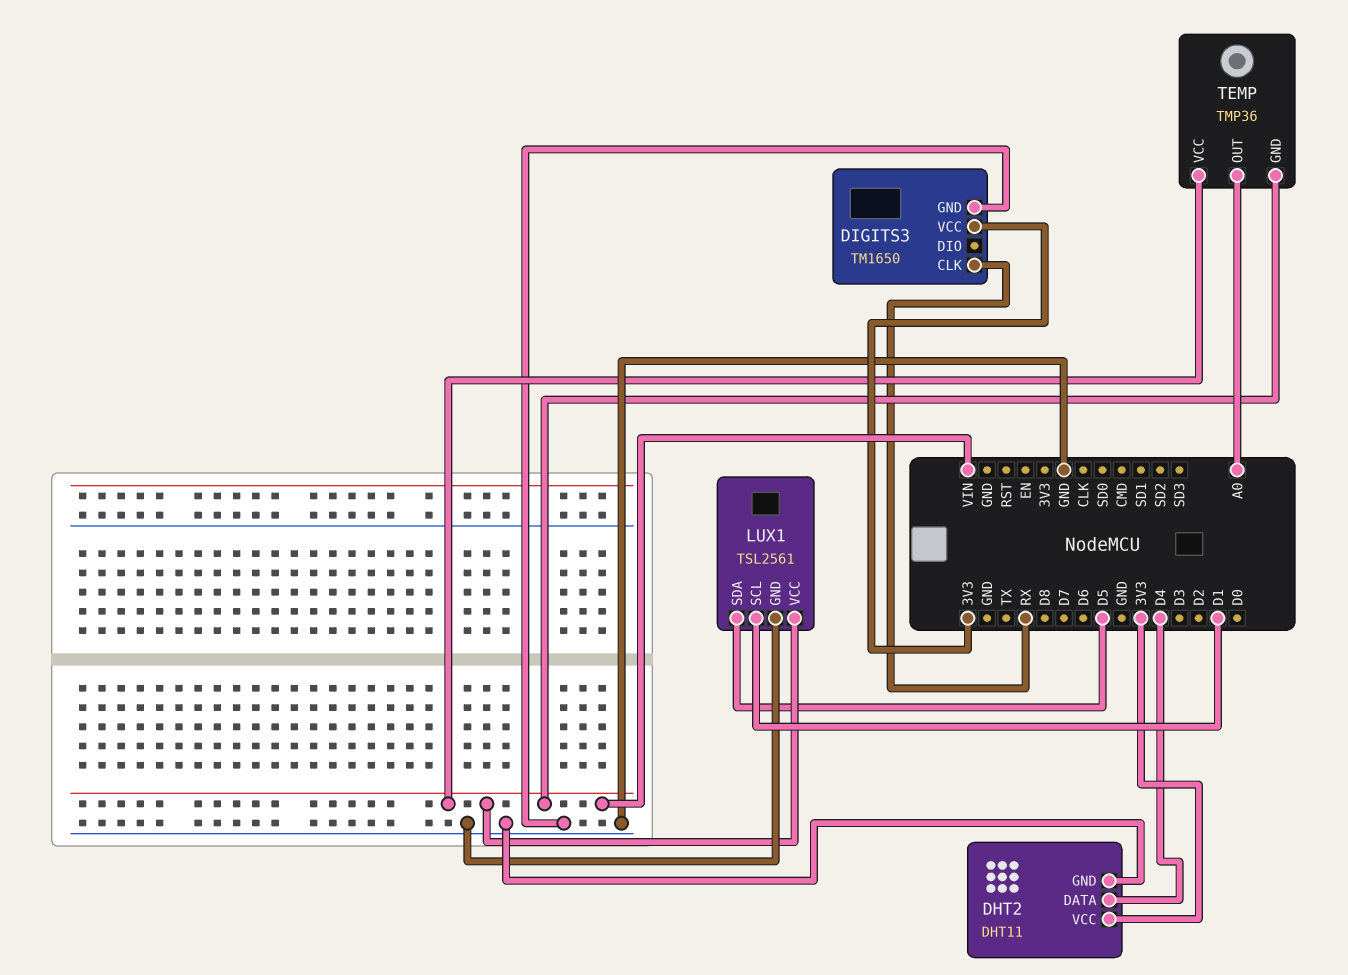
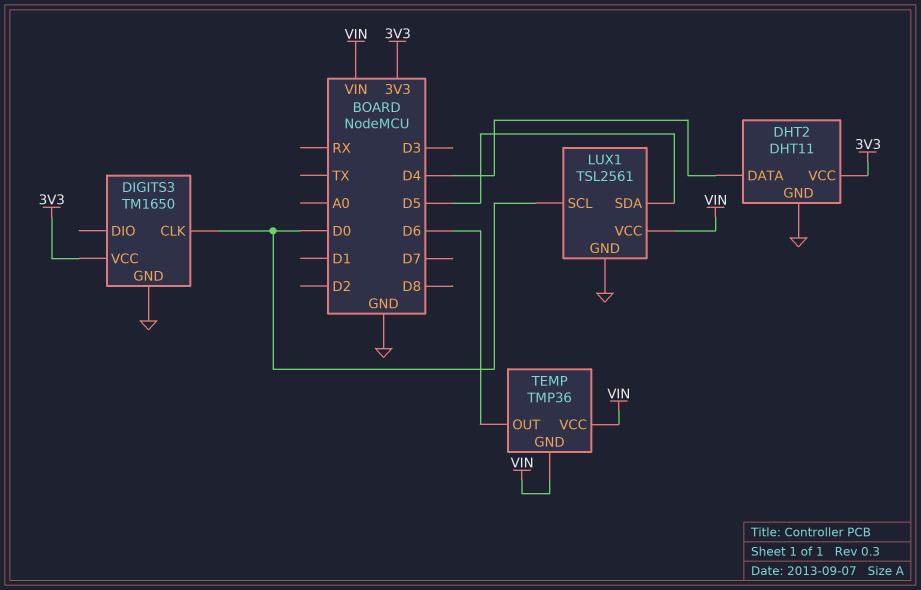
DIGITS3 pin CLK: RX -> D0
LUX1 pin SCL: D1 -> D0
TEMP pin OUT: A0 -> D6

